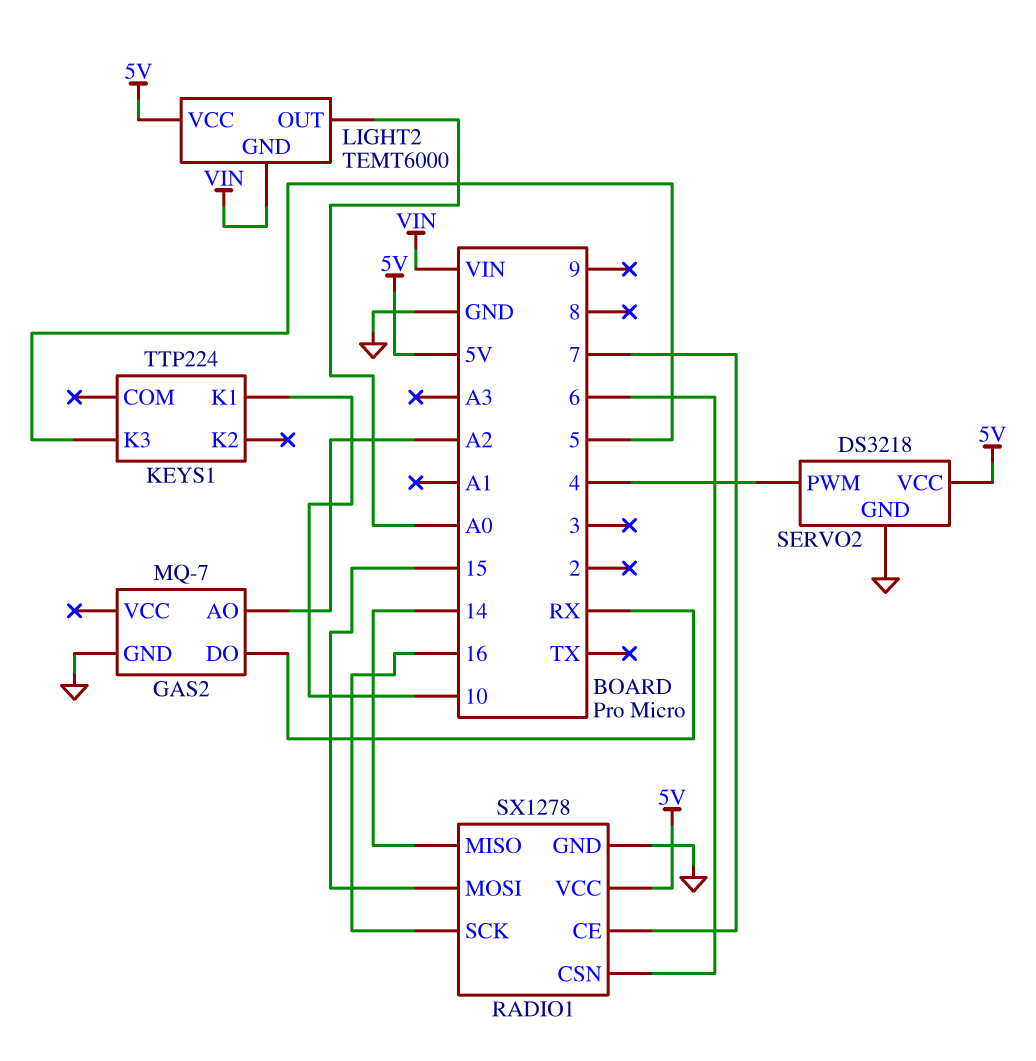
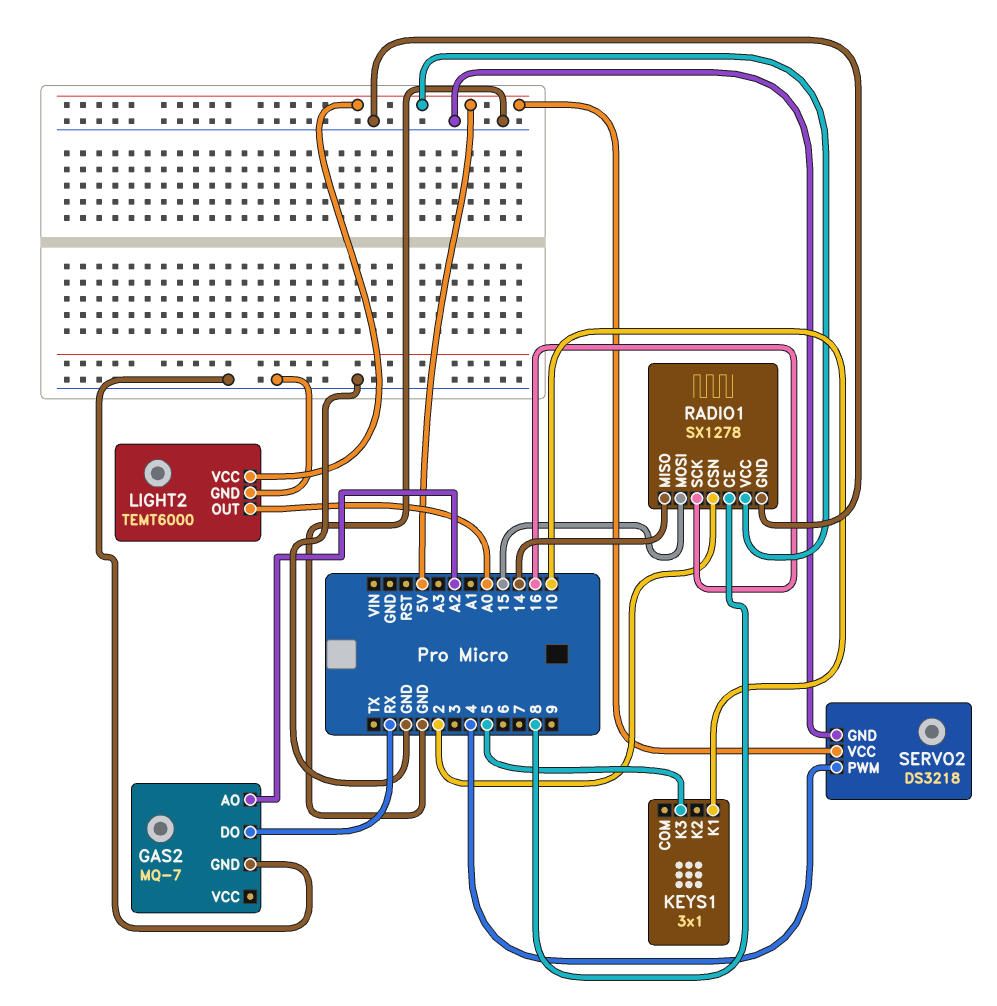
KEYS1: TTP224 -> 3x1
LIGHT2 pin GND: VIN -> GND
RADIO1 pin CE: 7 -> 8
RADIO1 pin CSN: 6 -> 2

